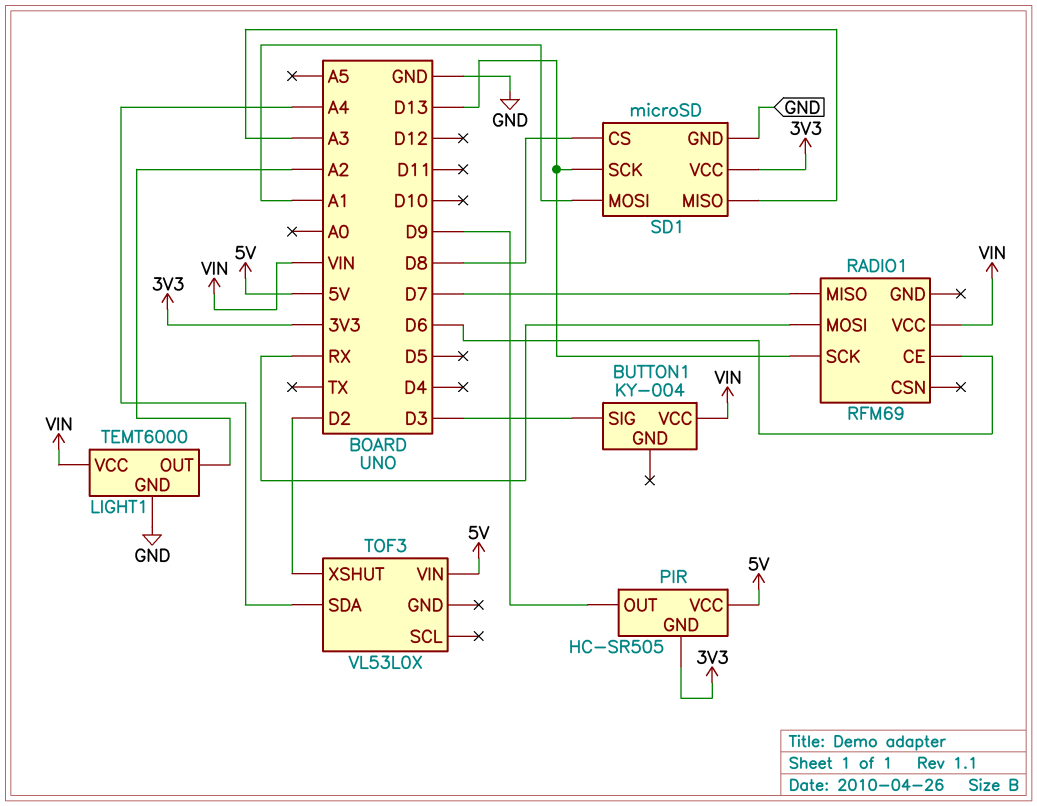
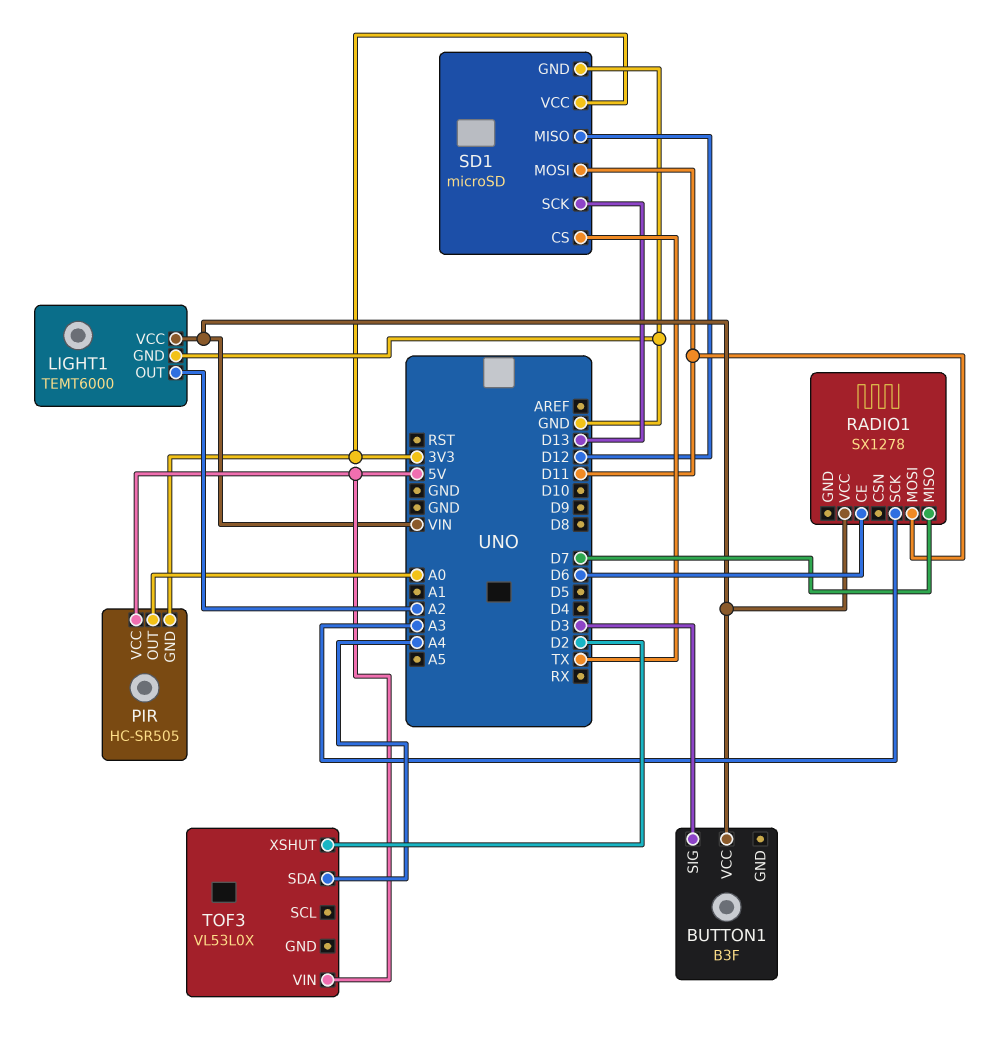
BUTTON1: KY-004 -> B3F
PIR pin OUT: D9 -> A0
RADIO1: RFM69 -> SX1278
RADIO1 pin MOSI: RX -> D11
RADIO1 pin SCK: D13 -> A3
SD1 pin CS: D8 -> TX
SD1 pin MISO: A3 -> D12
SD1 pin MOSI: A1 -> D11

